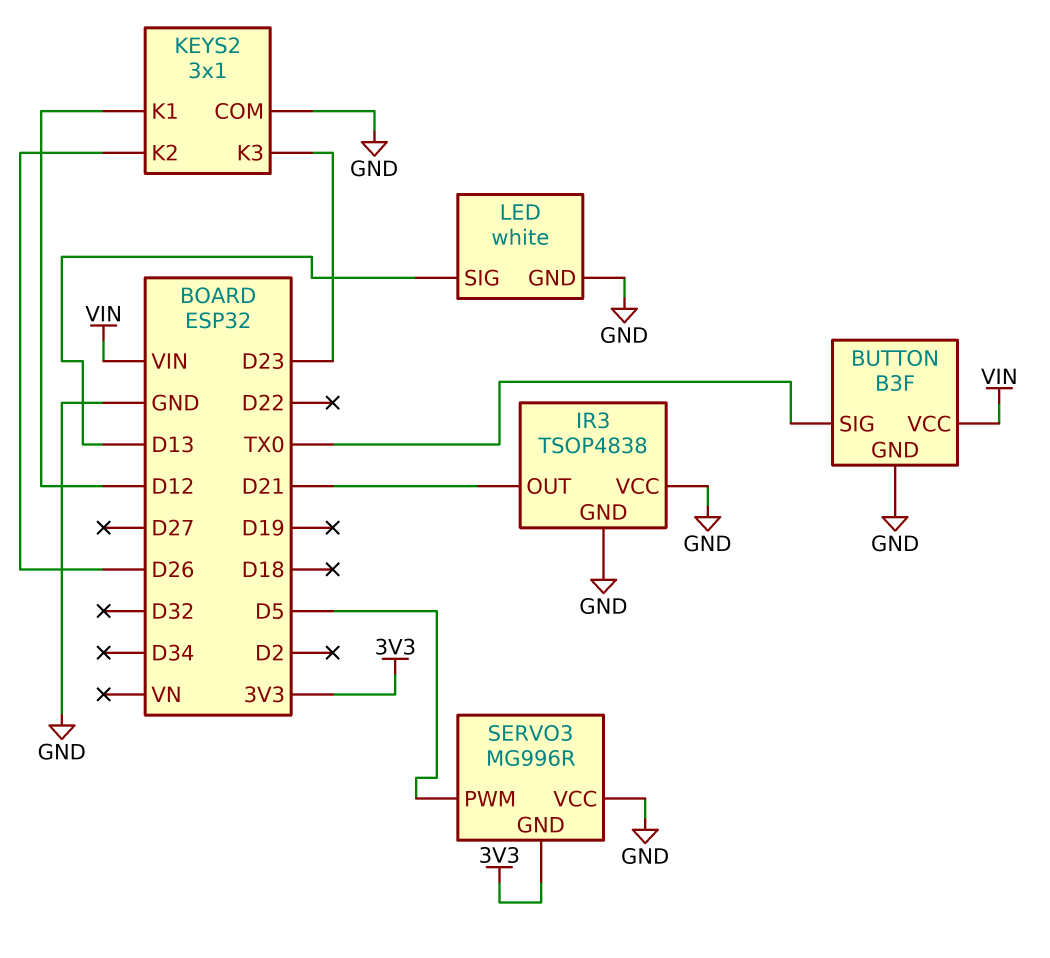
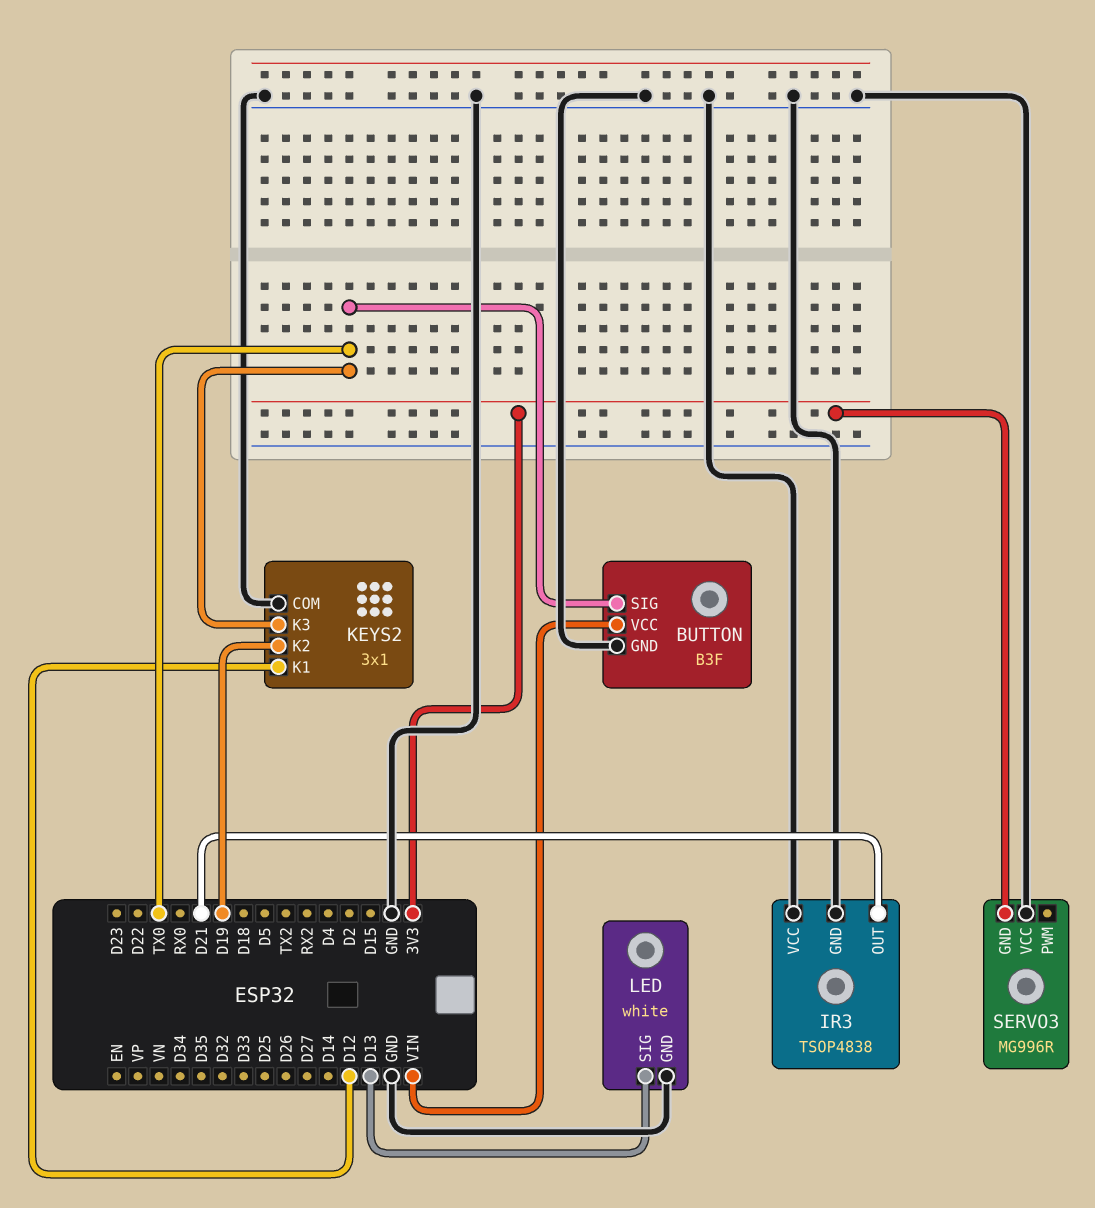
KEYS2 pin K2: D26 -> D19
KEYS2 pin K3: D23 -> TX0
SERVO3 pin PWM: D5 -> none

